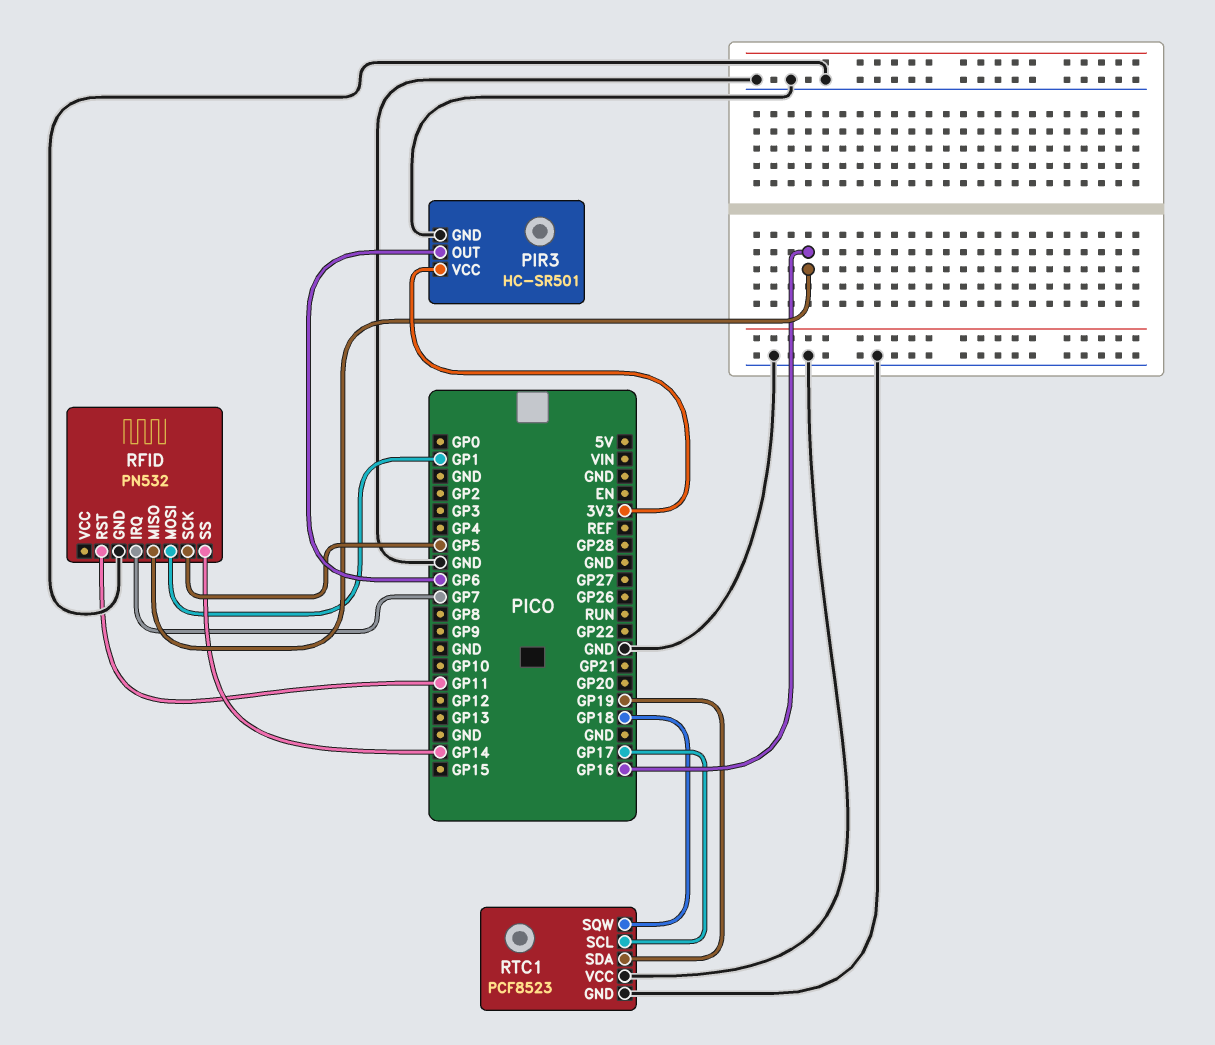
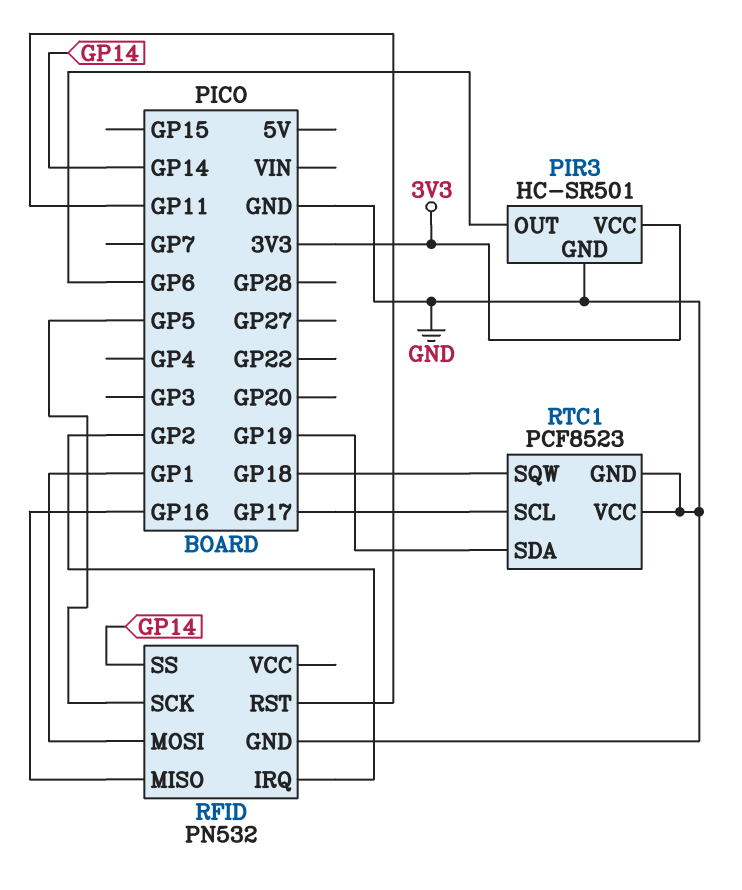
RFID pin IRQ: GP7 -> GP2

